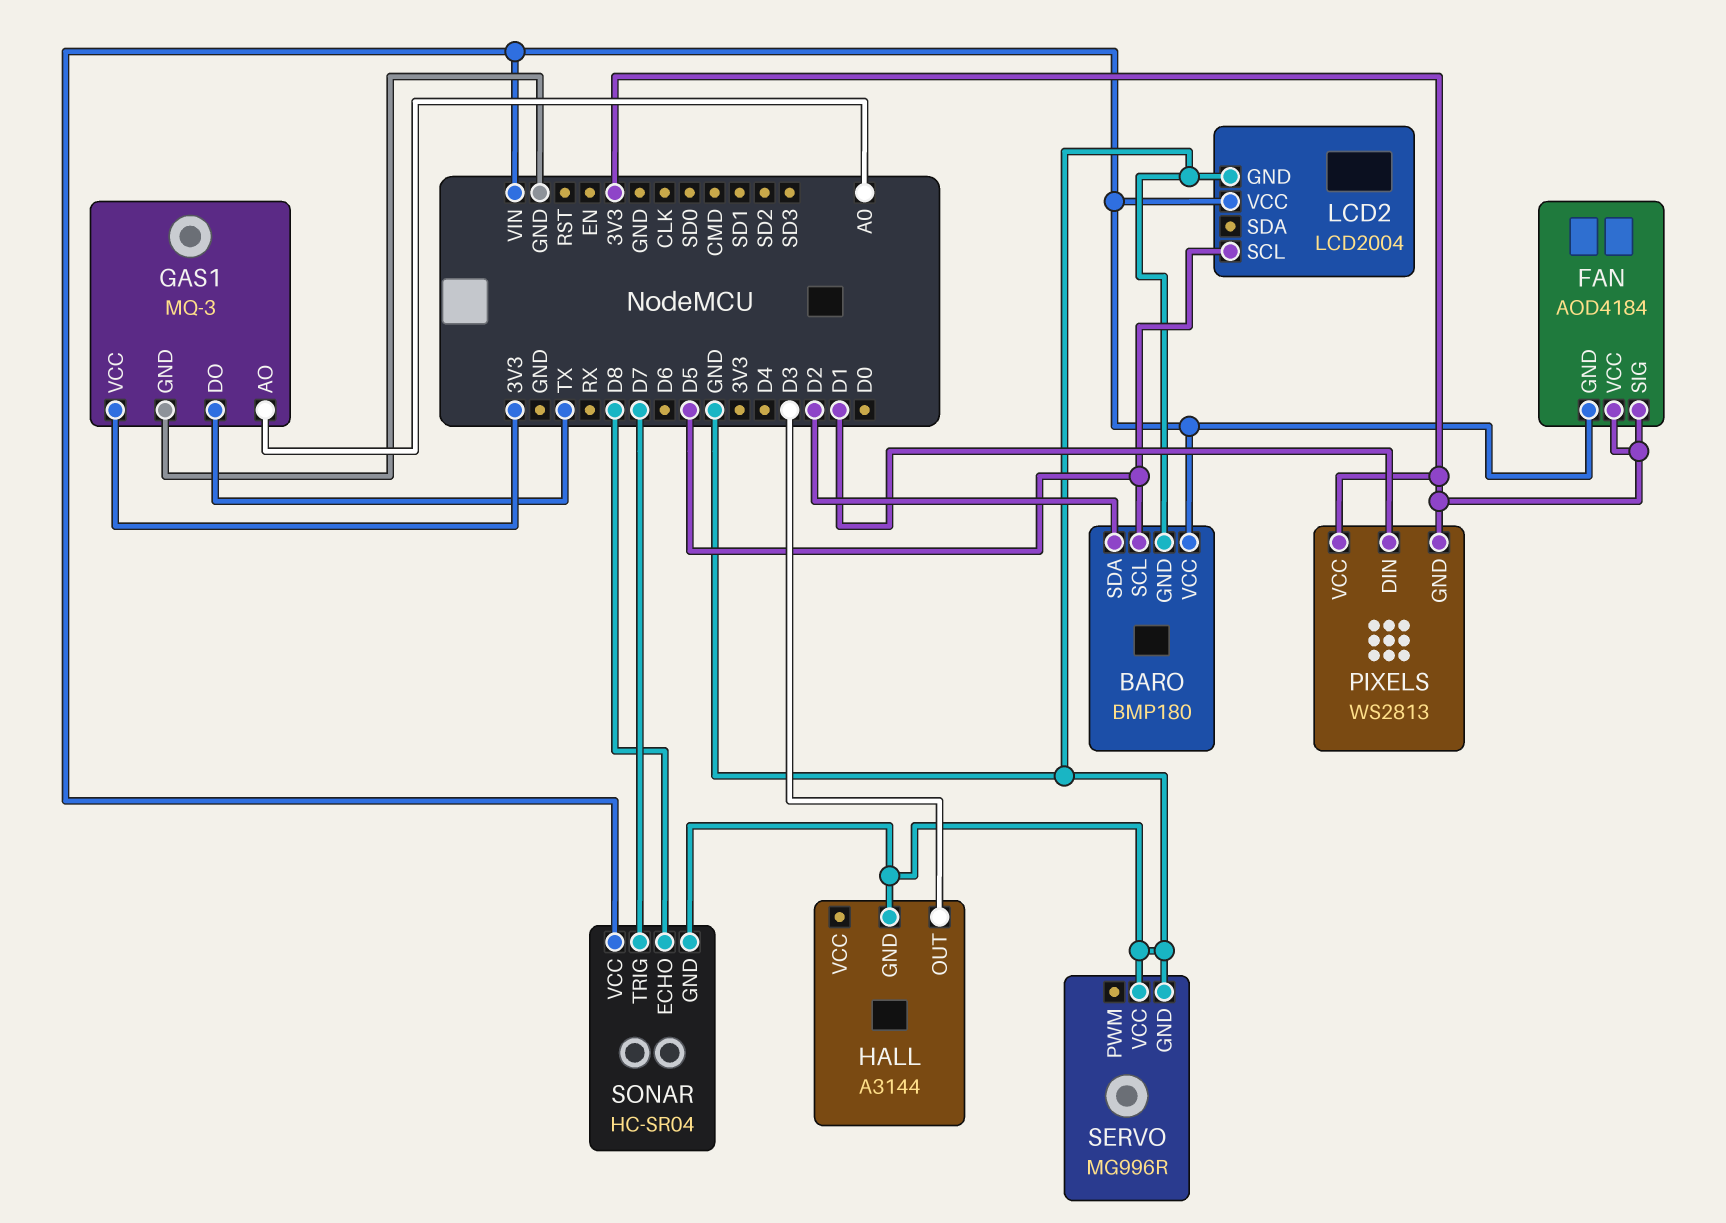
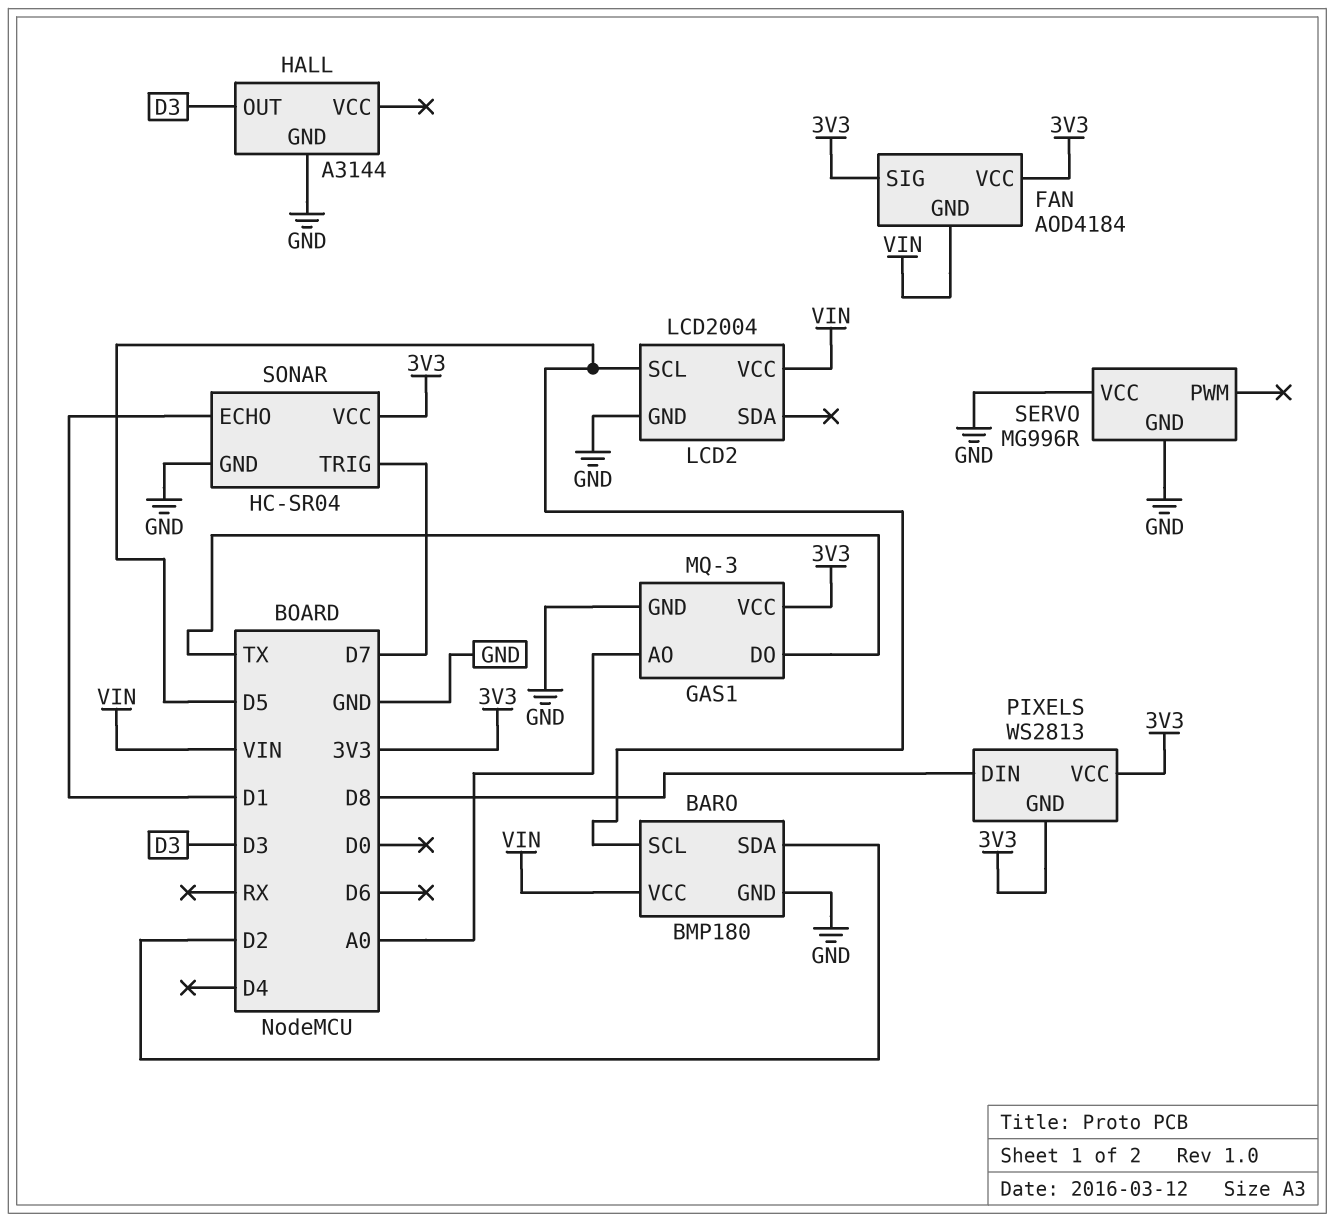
PIXELS pin DIN: D1 -> D8
SONAR pin ECHO: D8 -> D1
SONAR pin VCC: VIN -> 3V3

